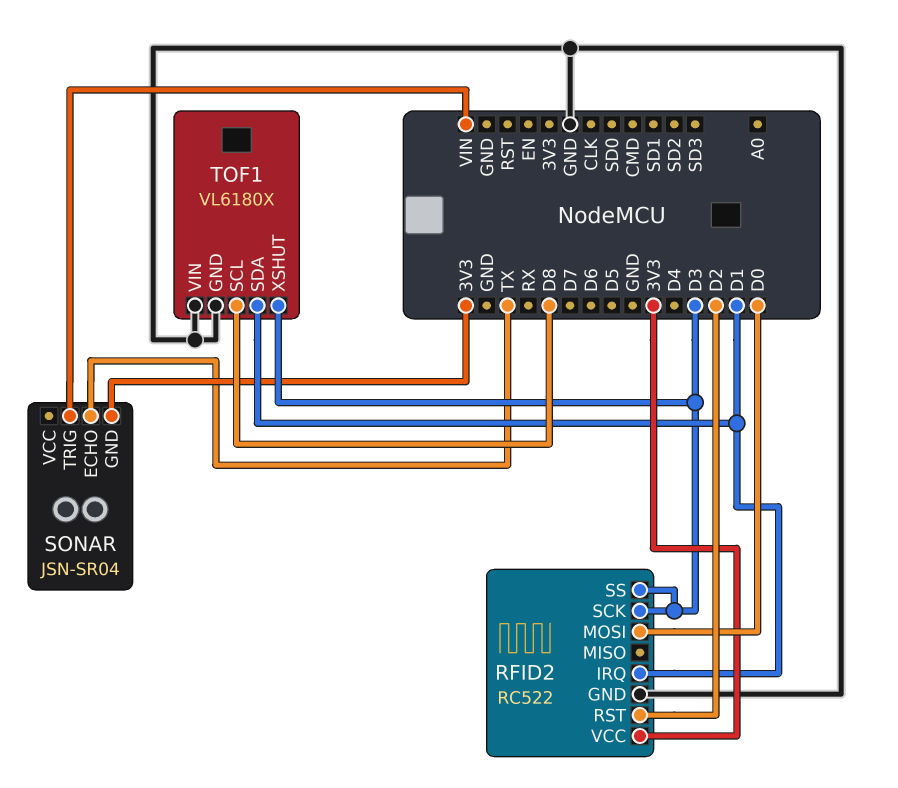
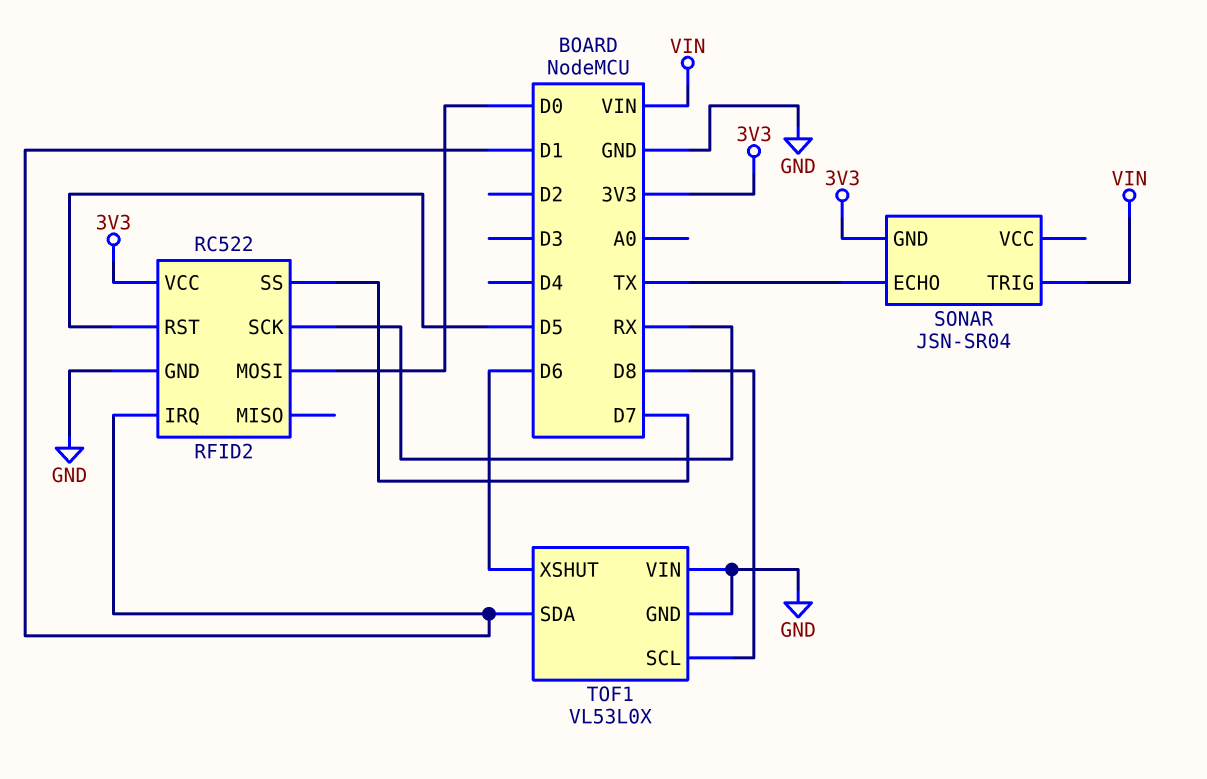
RFID2 pin RST: D2 -> D5
RFID2 pin SCK: D3 -> RX
RFID2 pin SS: D3 -> D7
TOF1: VL6180X -> VL53L0X
TOF1 pin XSHUT: D3 -> D6

